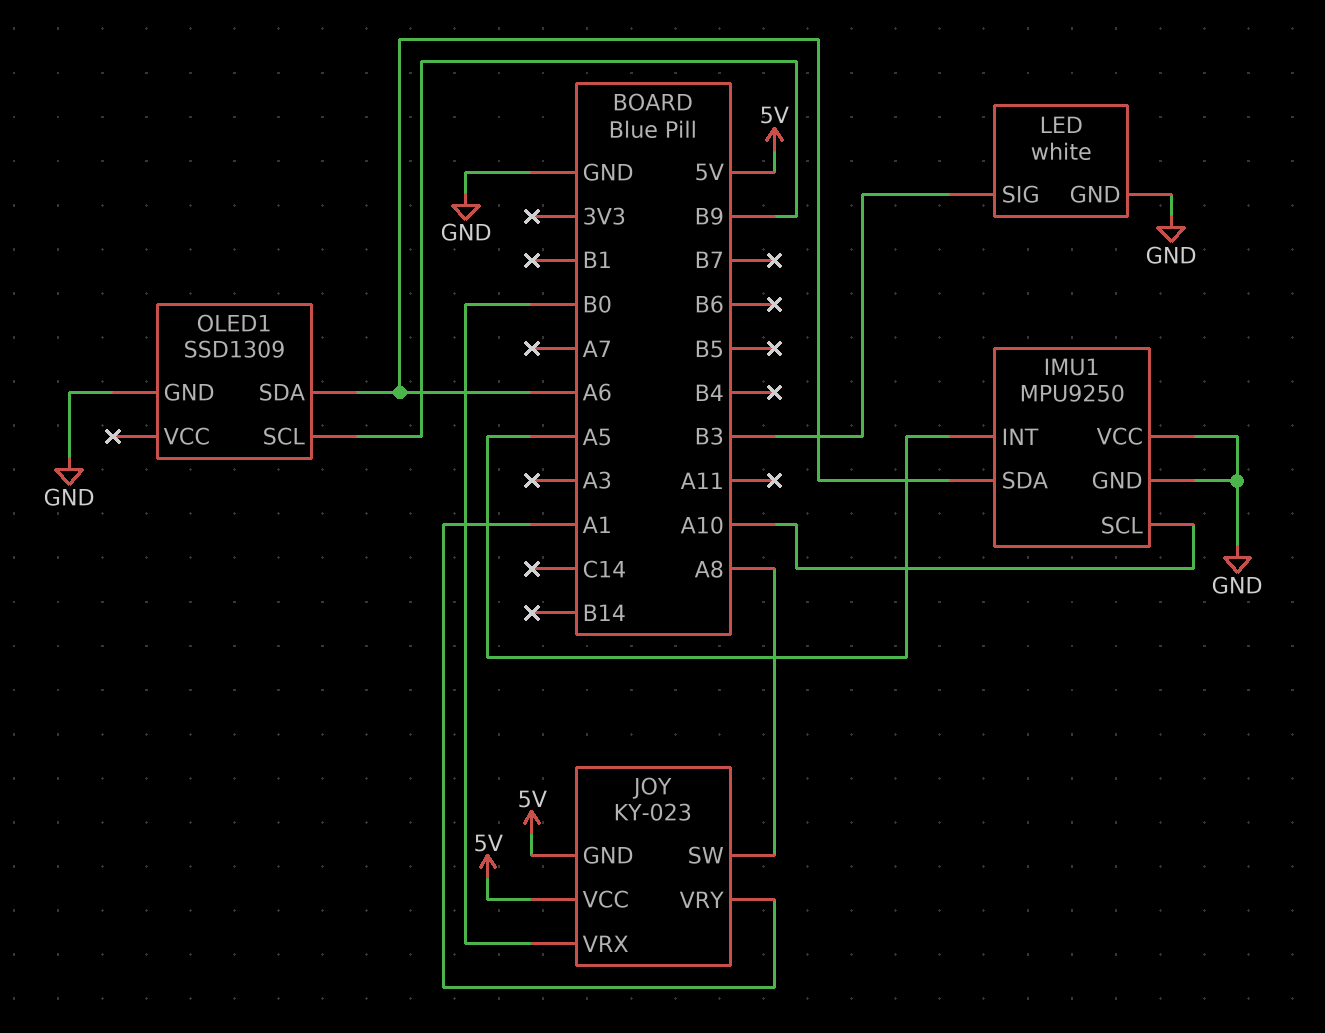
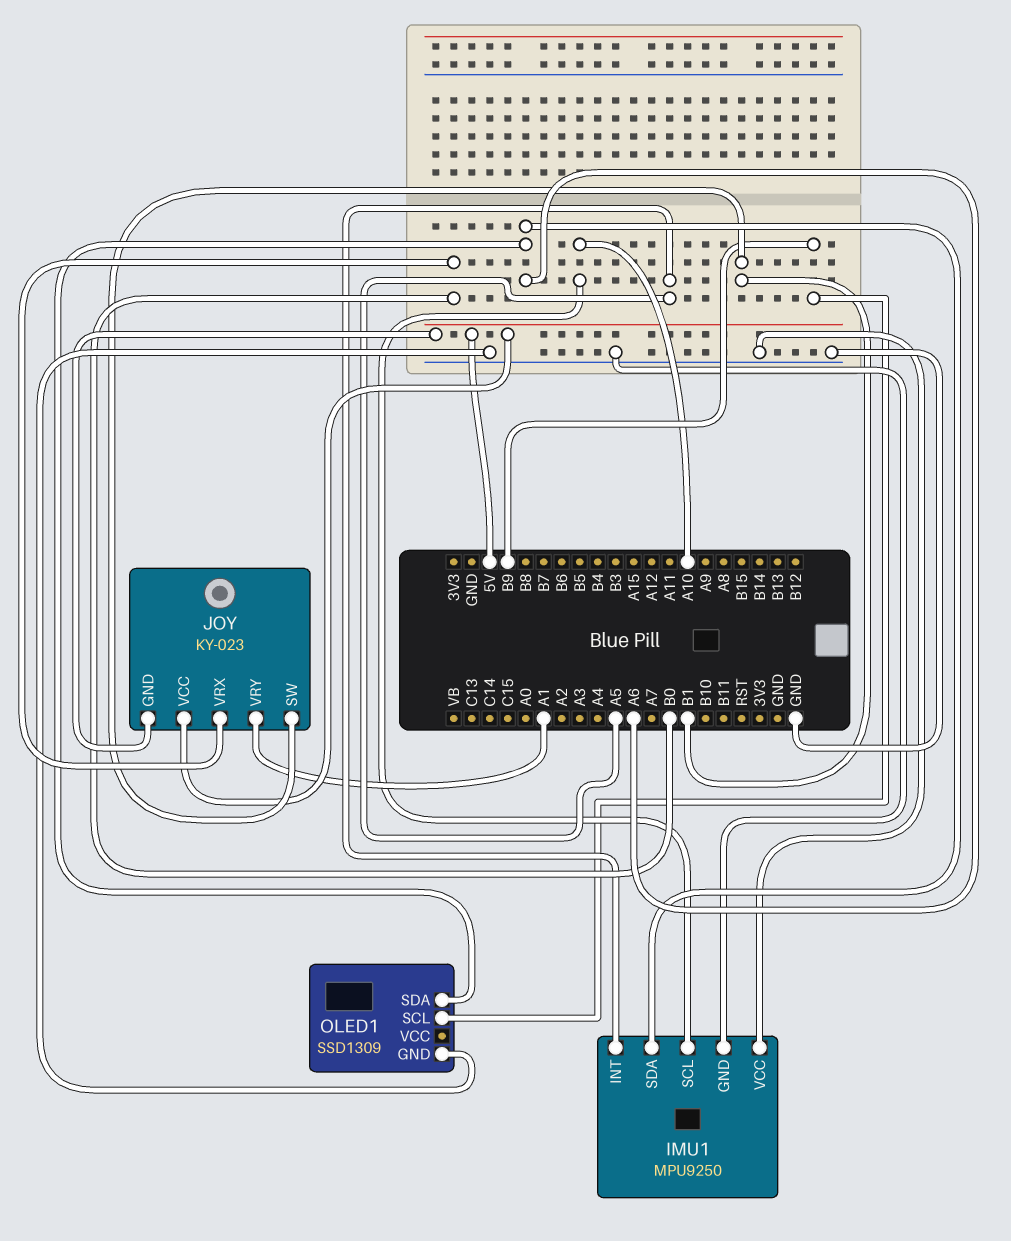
JOY pin SW: A8 -> B1
LED: white -> none
LED pin GND: GND -> none
LED pin SIG: B3 -> none

